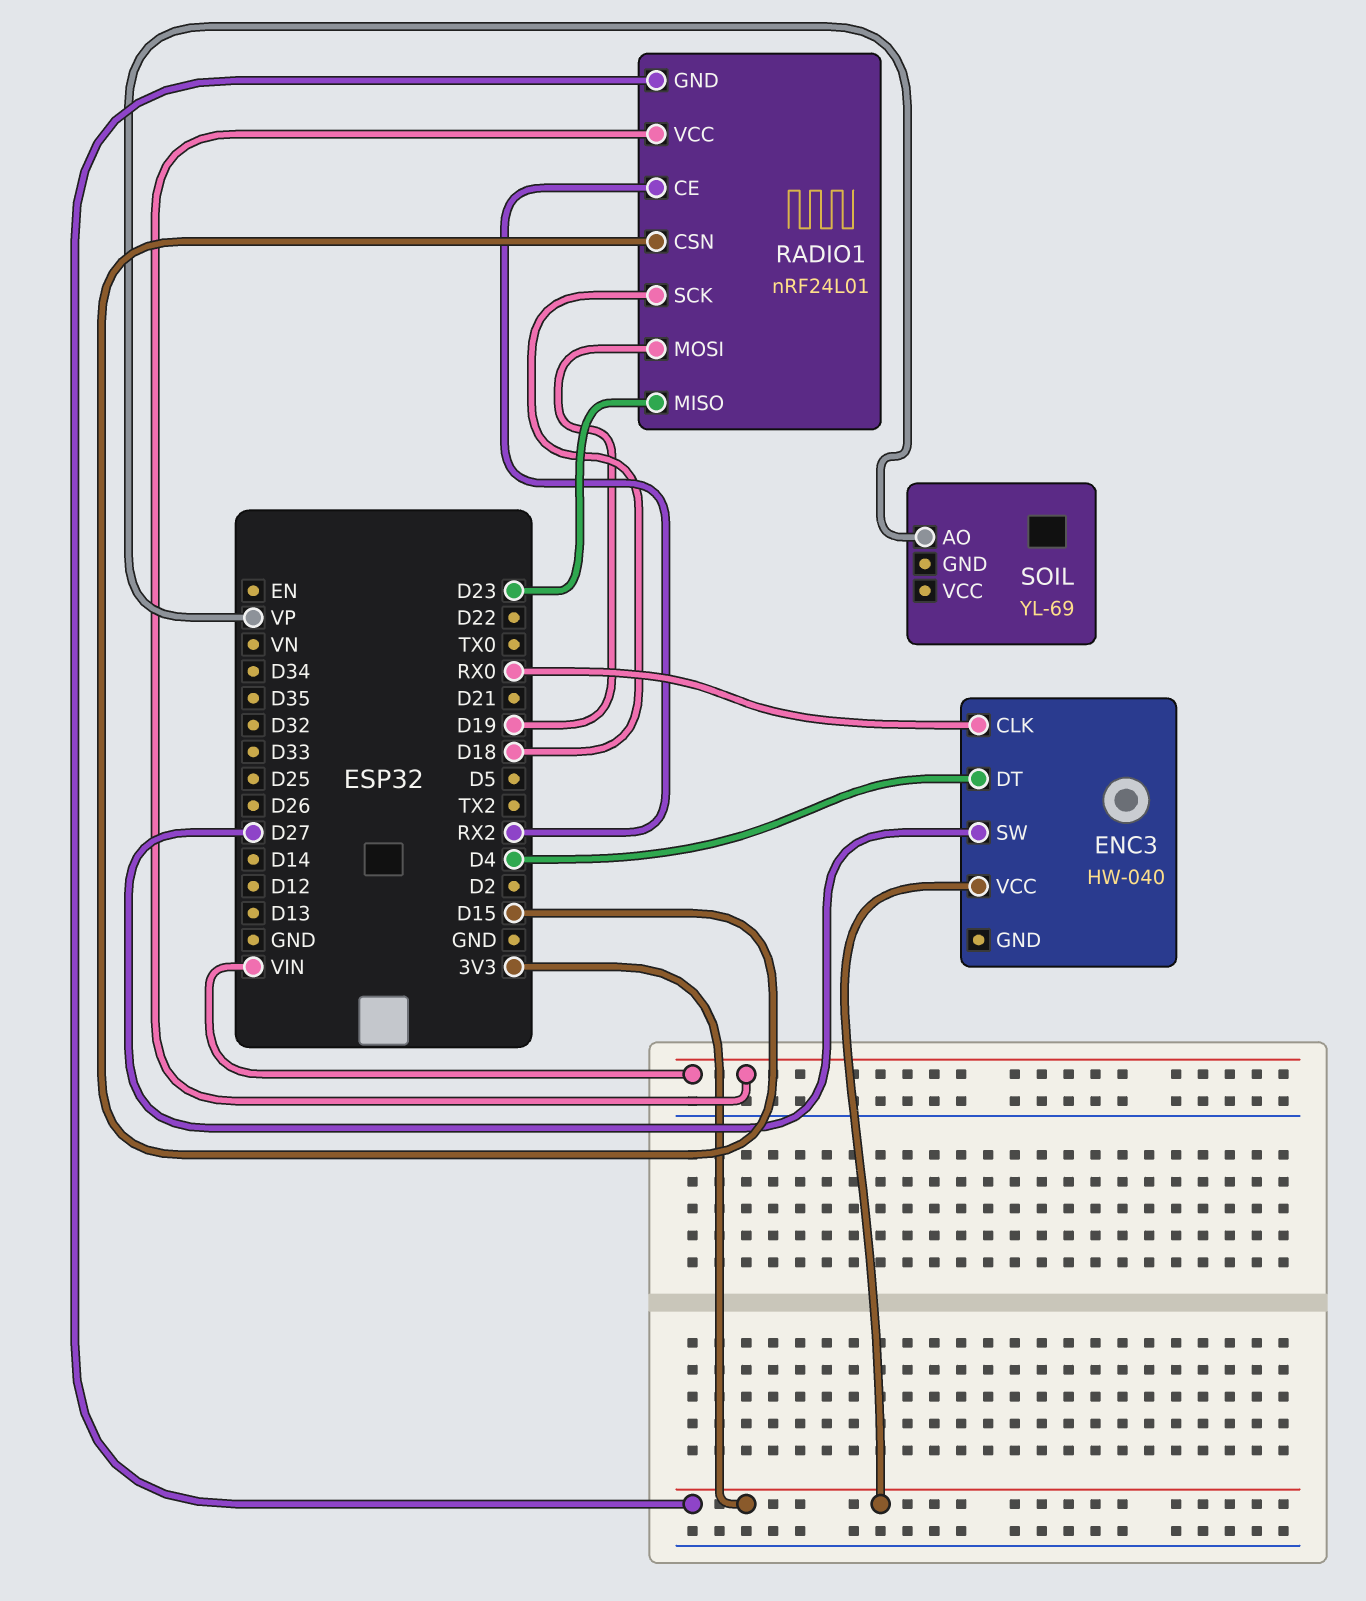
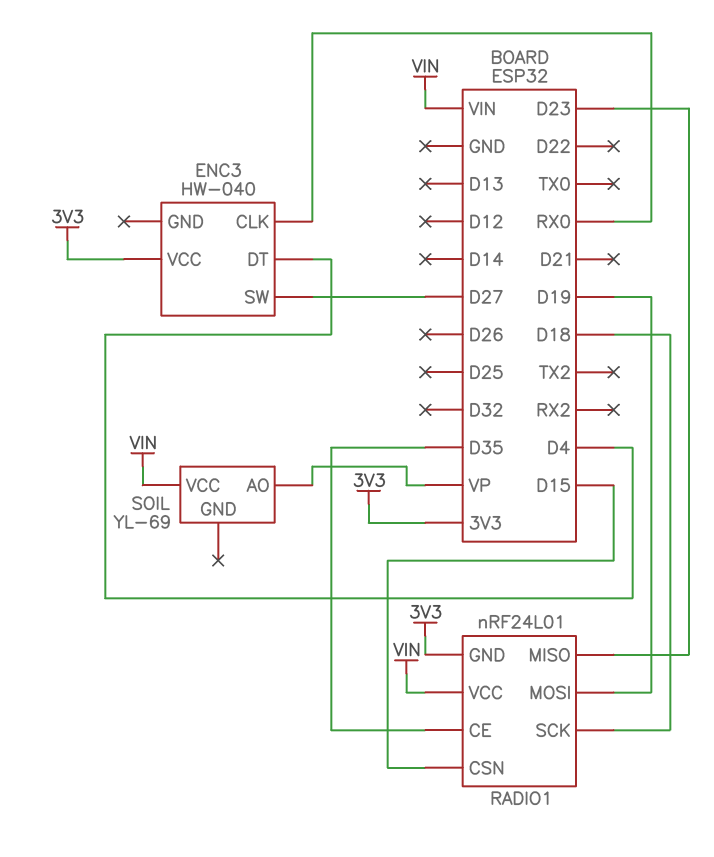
RADIO1 pin CE: RX2 -> D35
SOIL pin VCC: none -> VIN

